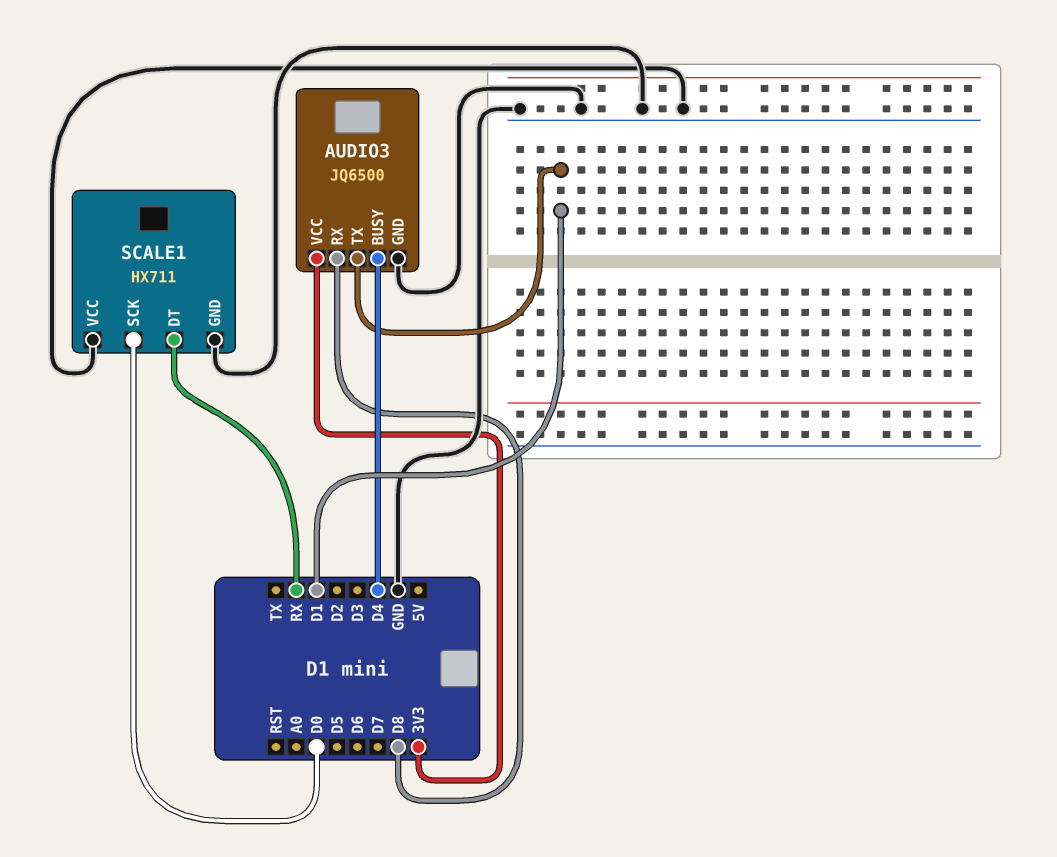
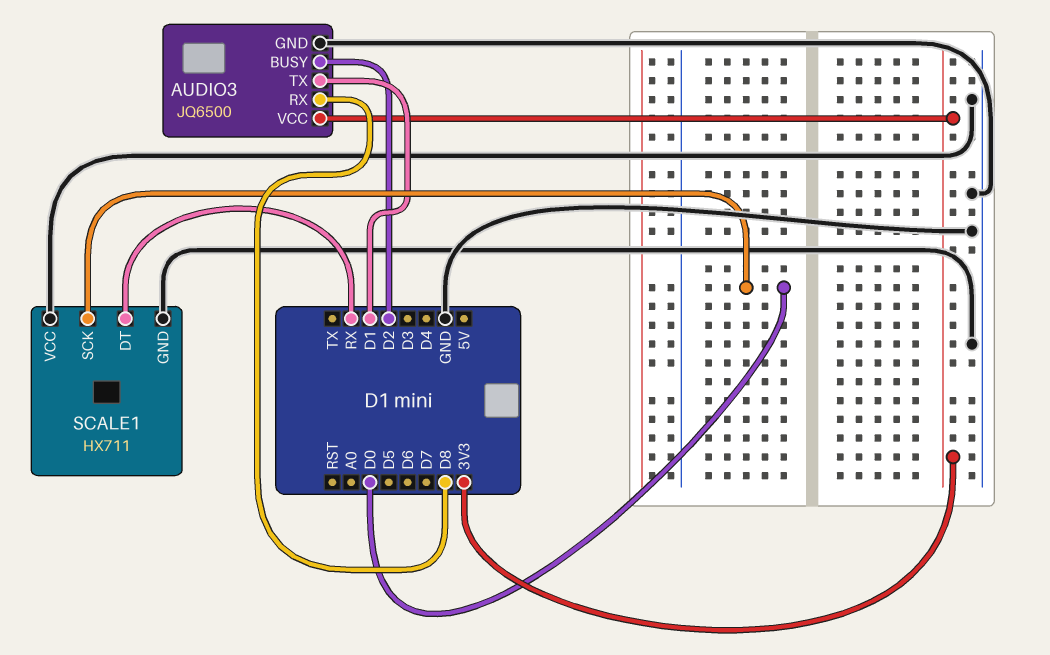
AUDIO3 pin BUSY: D4 -> D2

